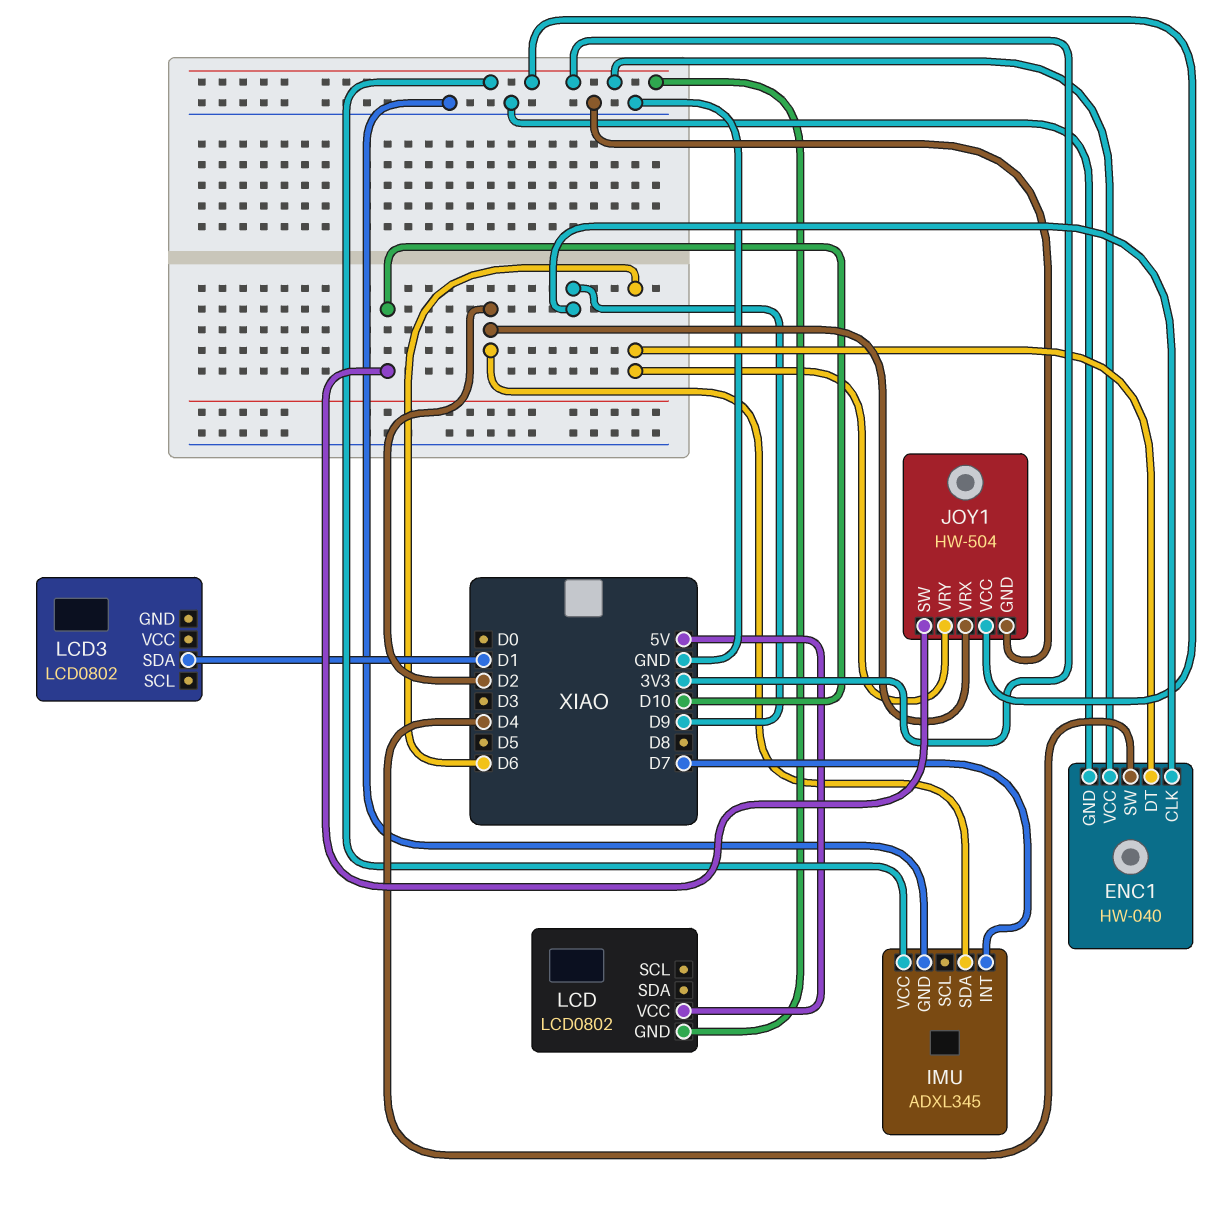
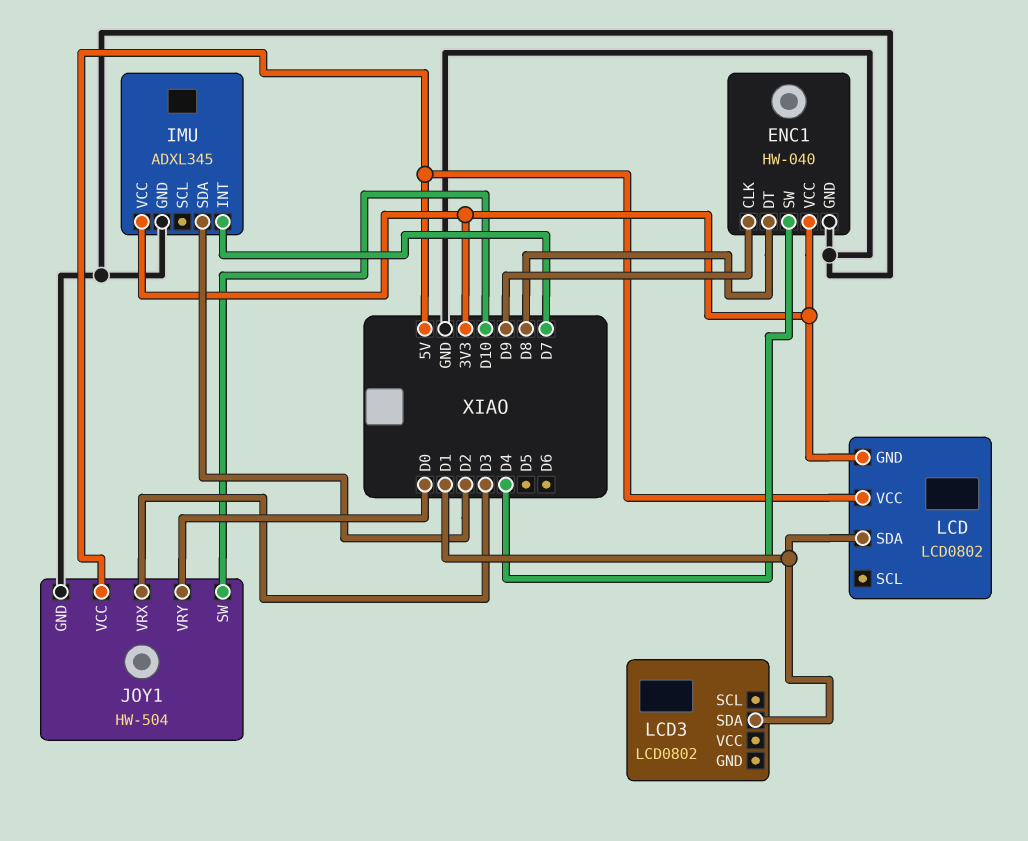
ENC1 pin DT: D6 -> D8
JOY1 pin VCC: 3V3 -> 5V
JOY1 pin VRX: D2 -> D3
JOY1 pin VRY: D6 -> D0
LCD pin SDA: none -> D1

